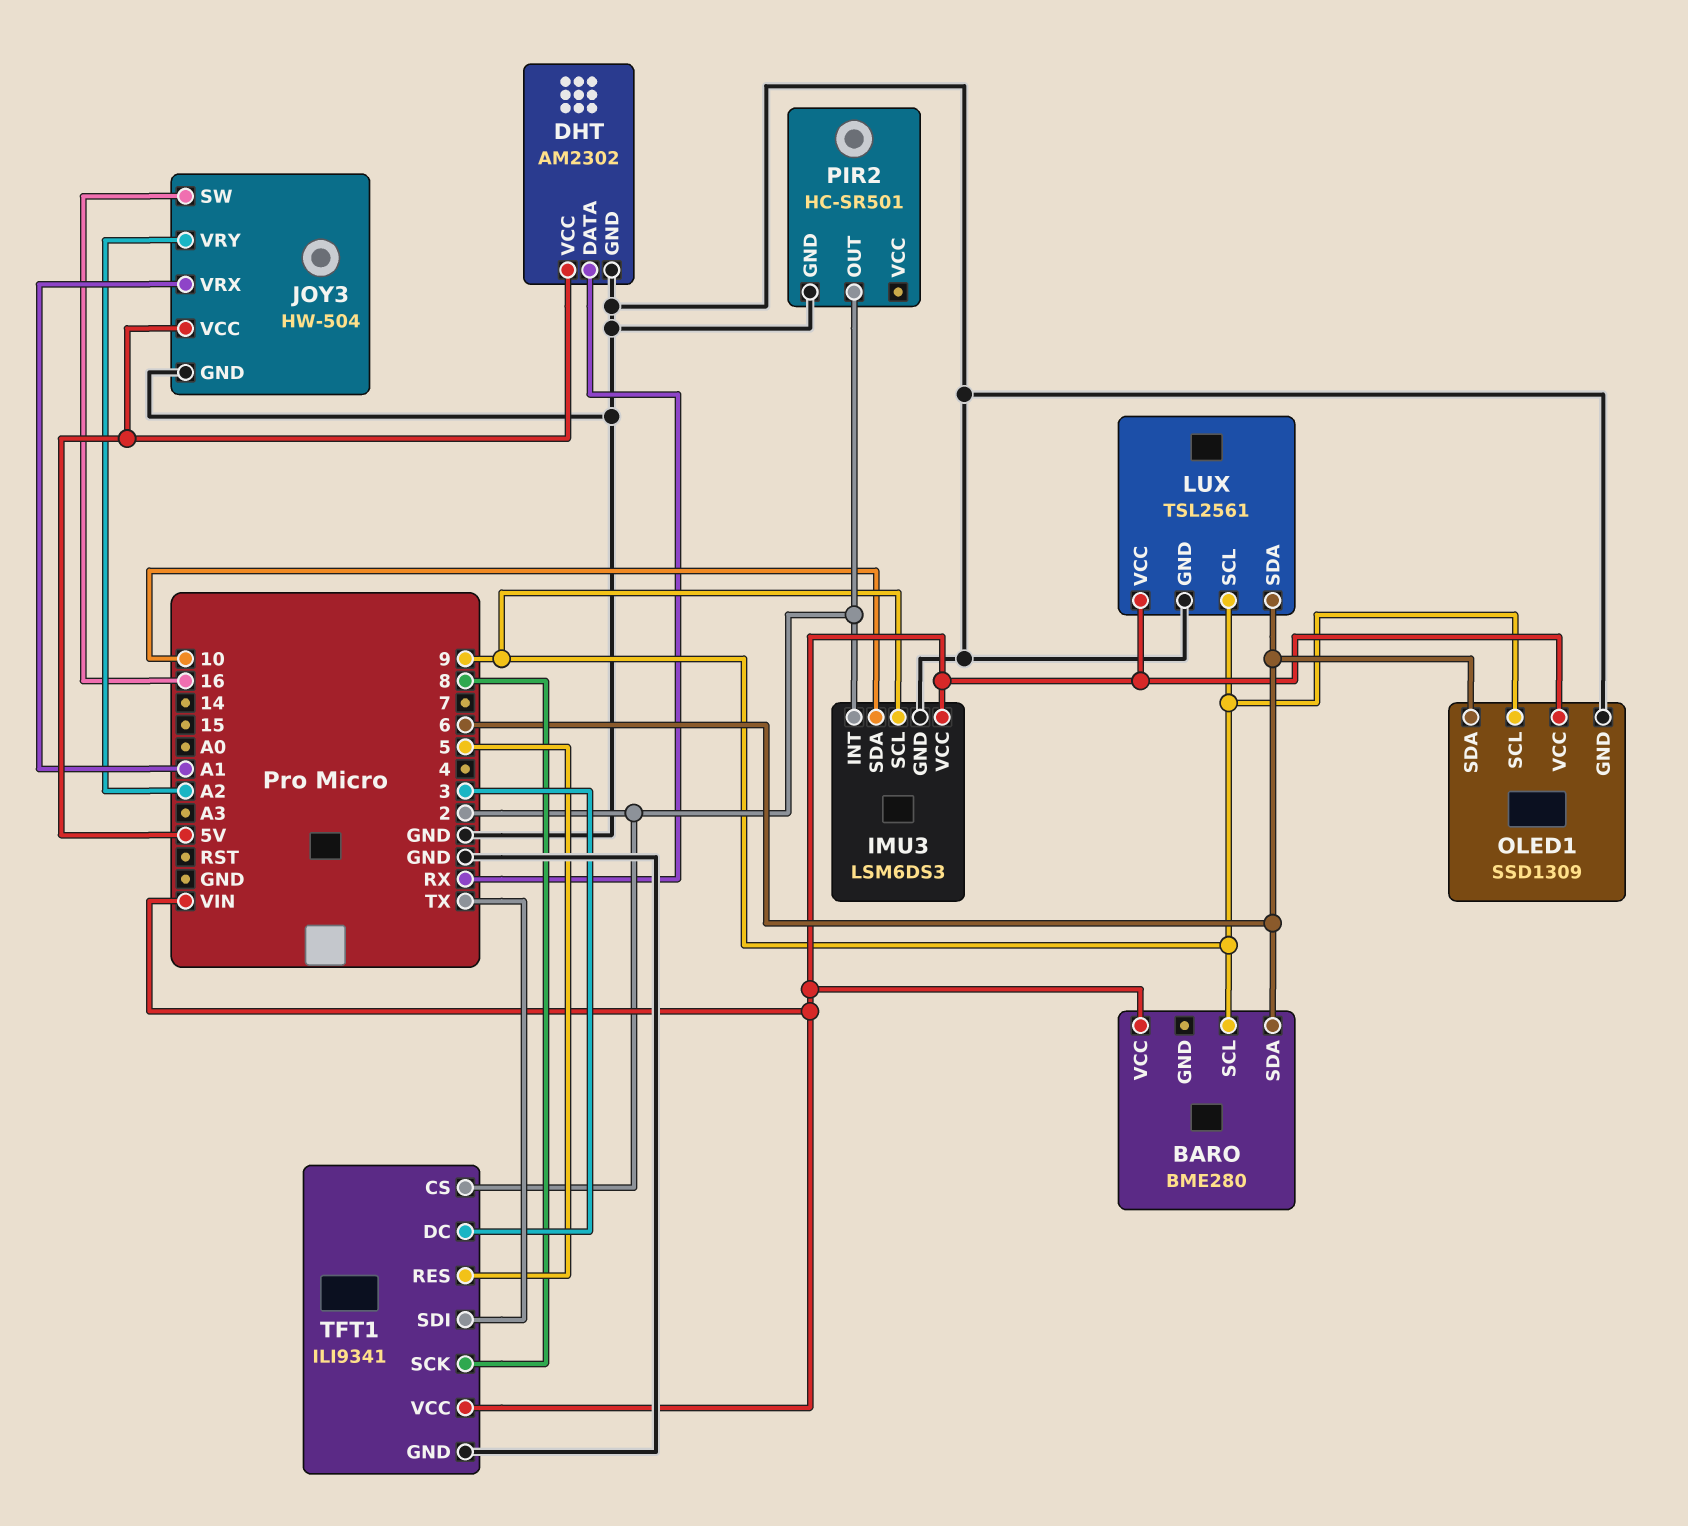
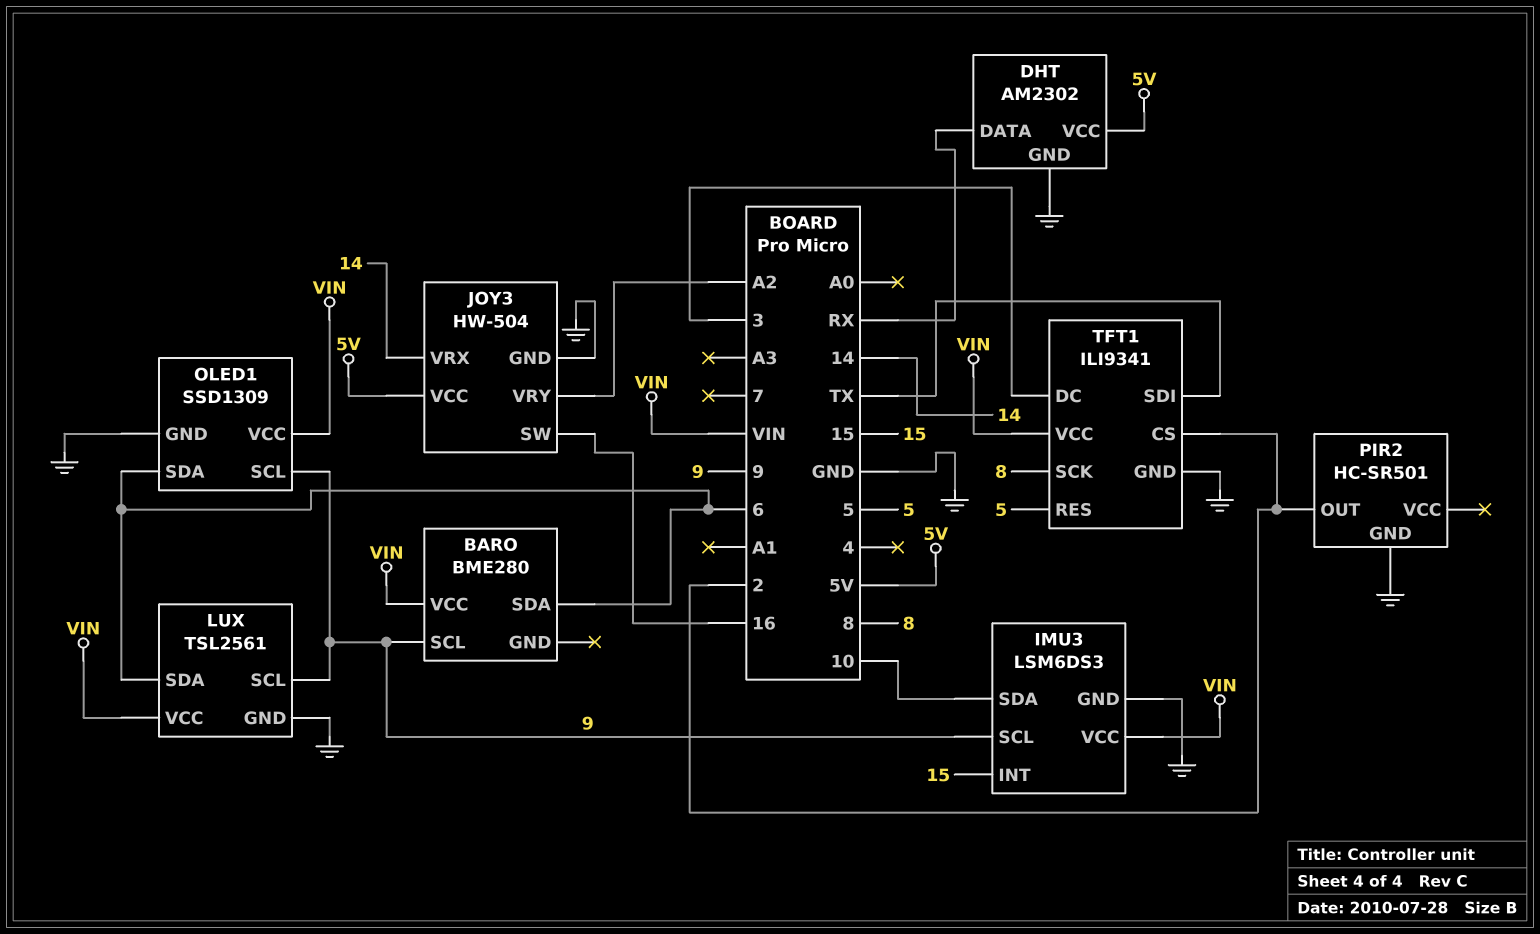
IMU3 pin INT: 2 -> 15
JOY3 pin VRX: A1 -> 14

